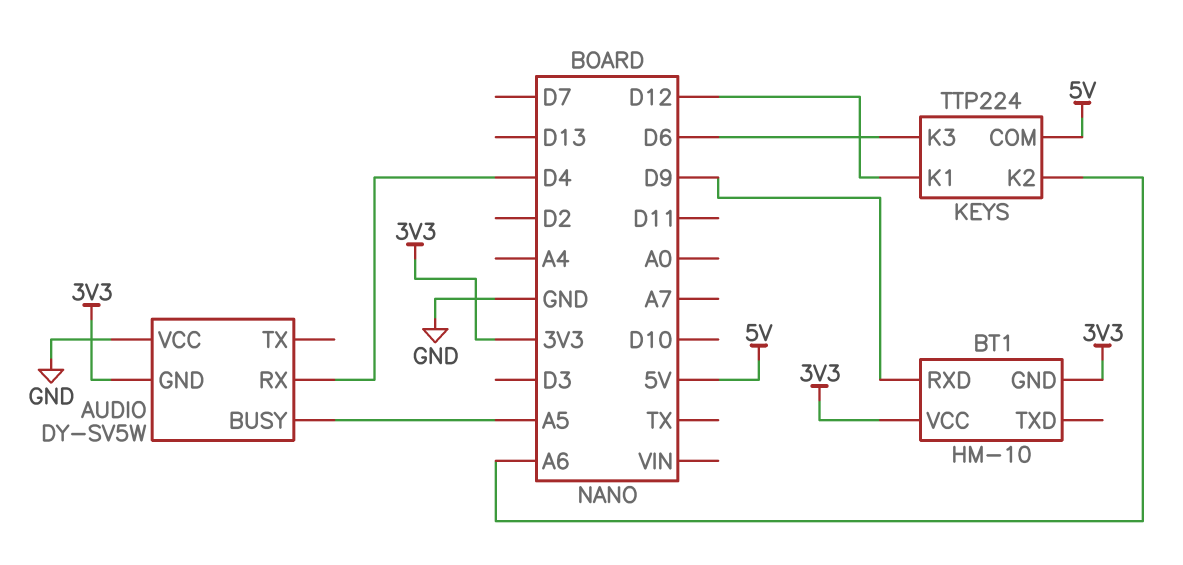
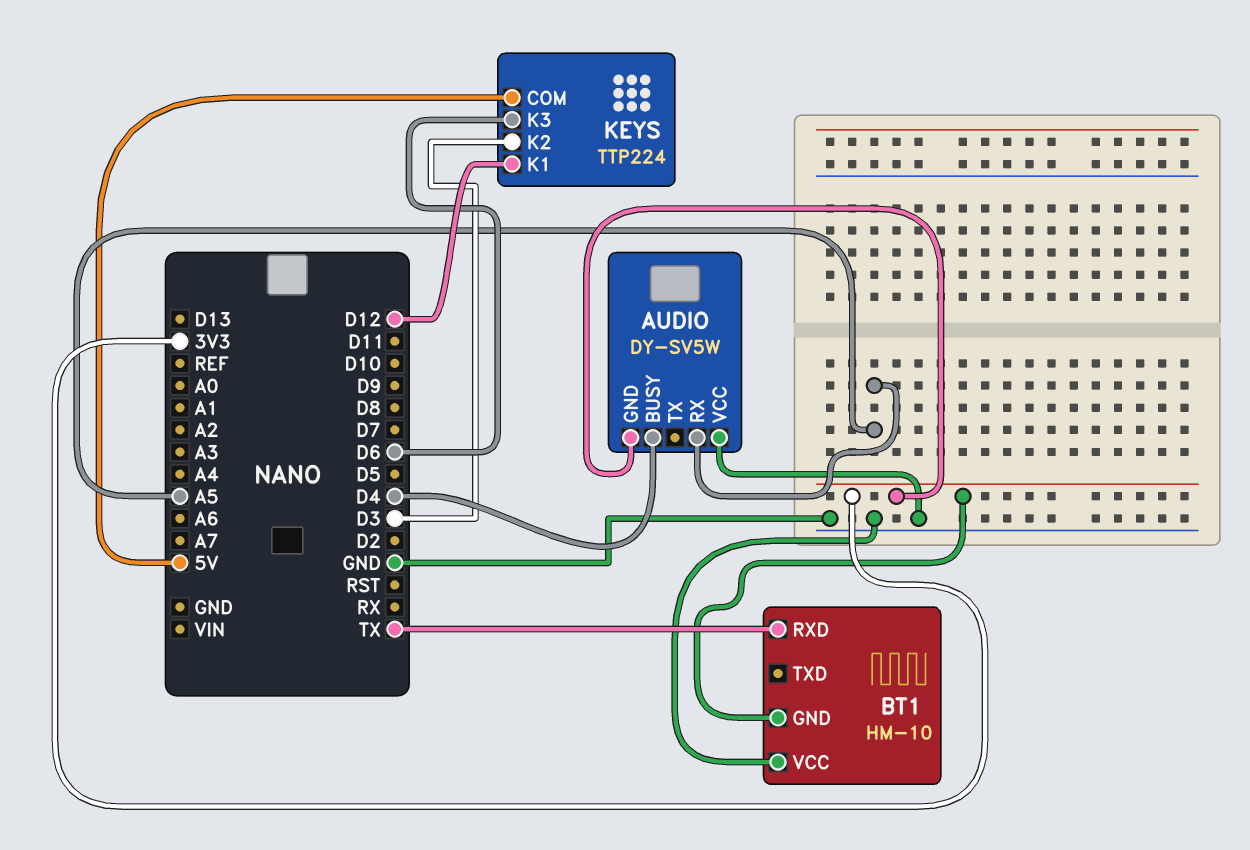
AUDIO pin BUSY: A5 -> D4
AUDIO pin RX: D4 -> A5
BT1 pin RXD: D9 -> TX
BT1 pin VCC: 3V3 -> GND
KEYS pin K2: A6 -> D3

